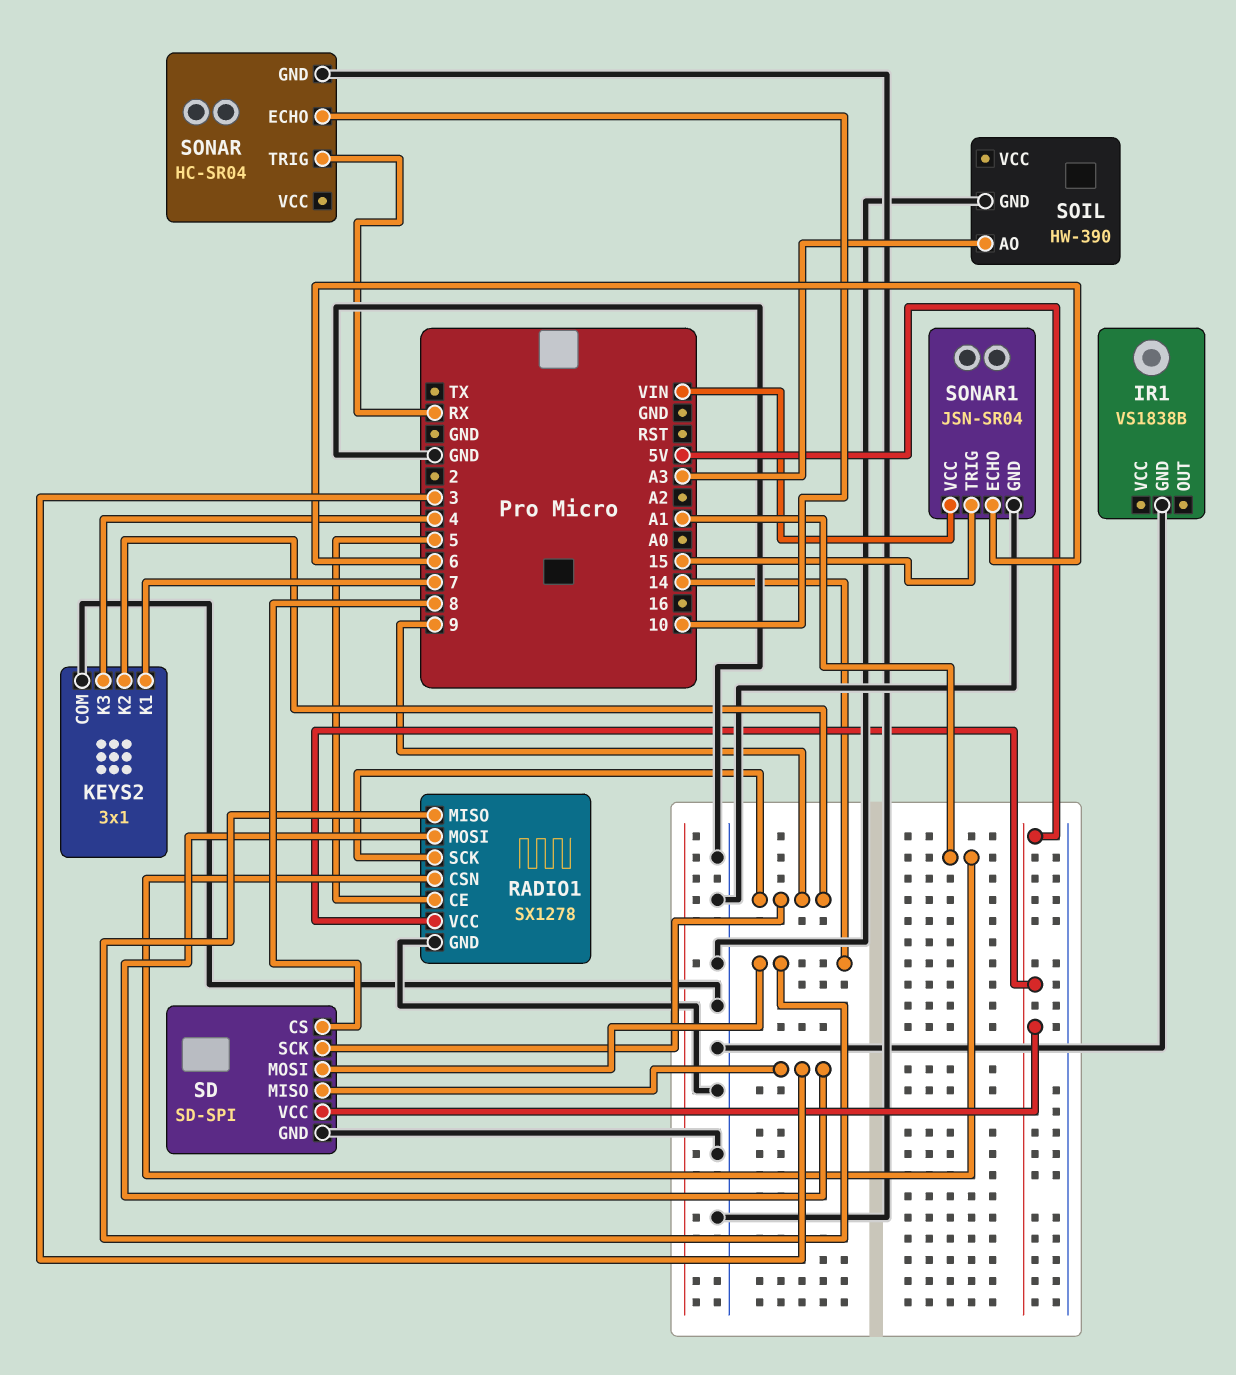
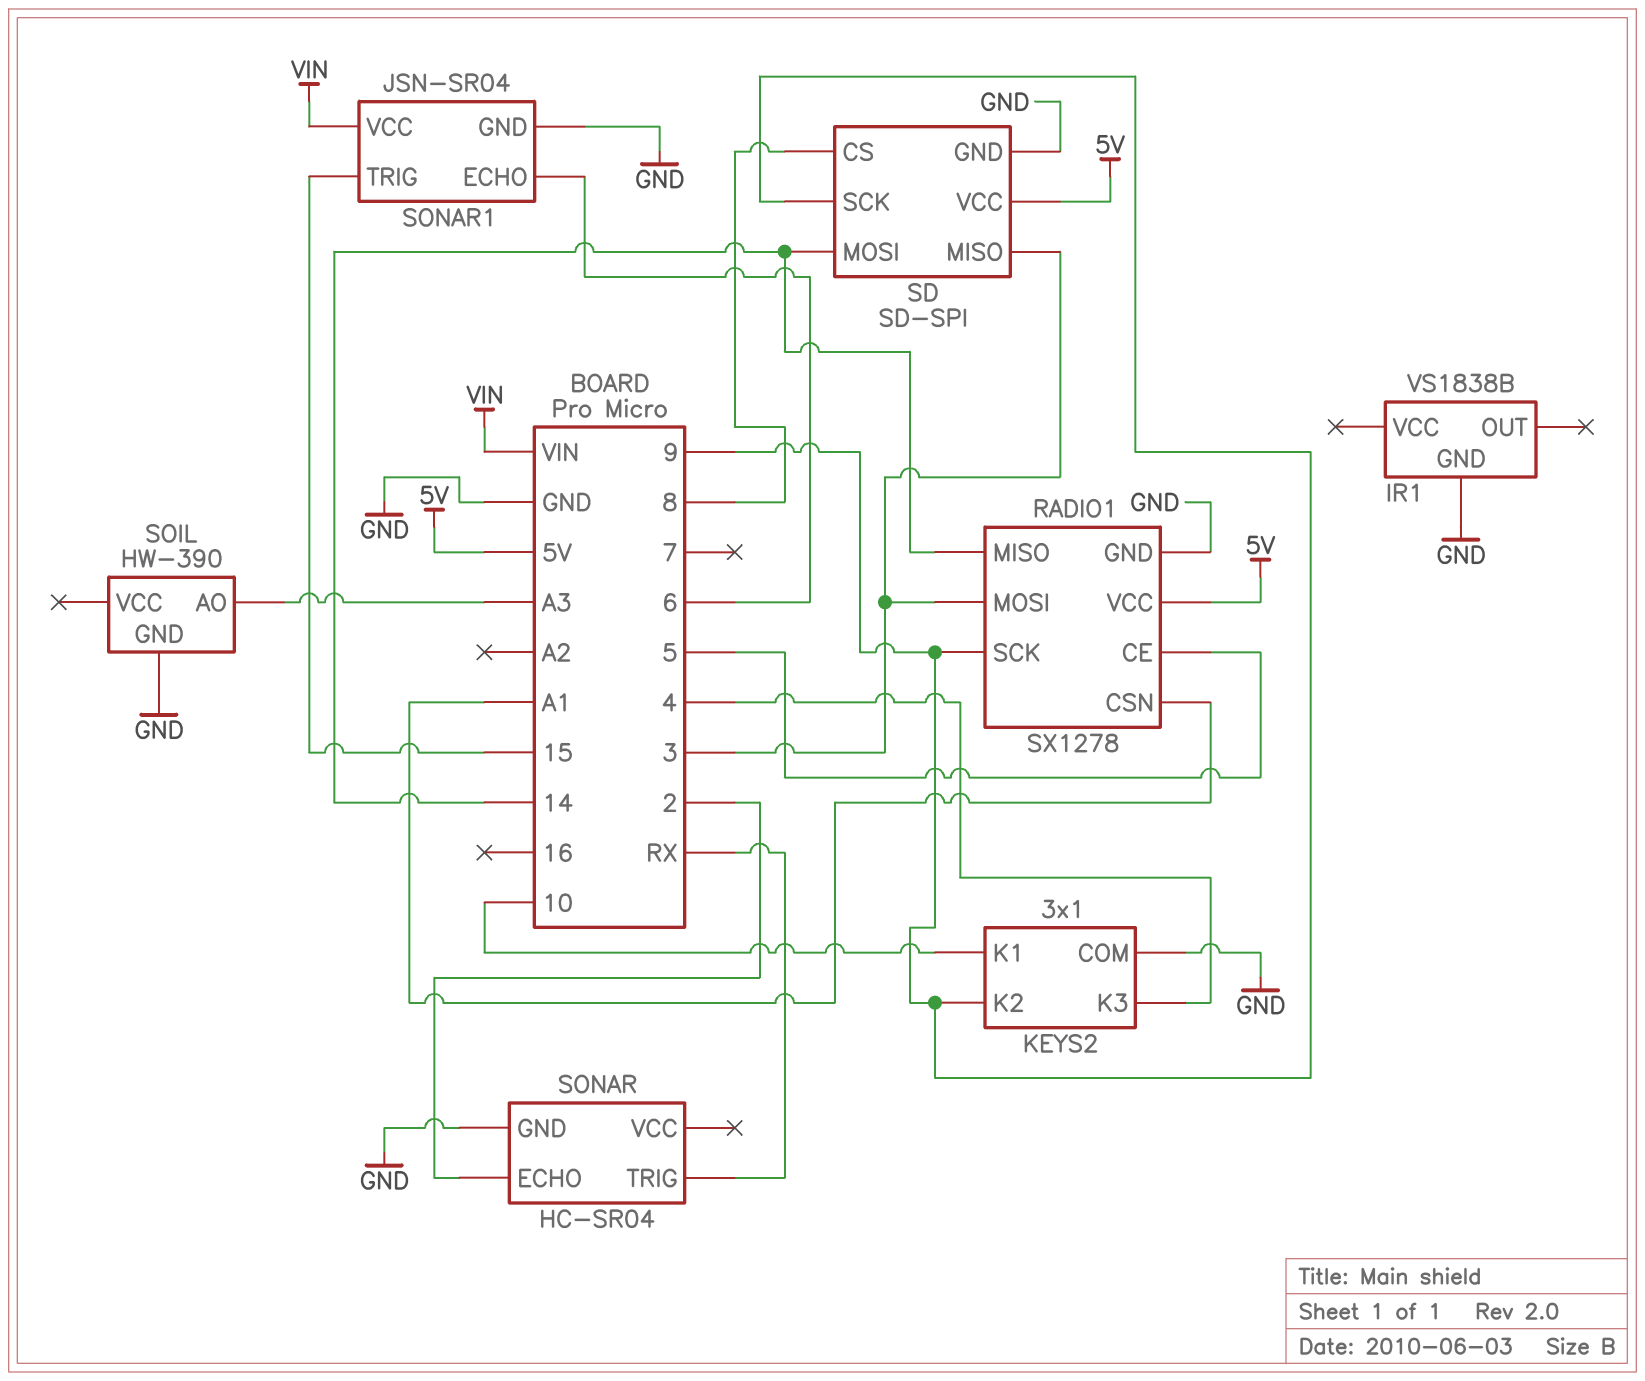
KEYS2 pin K1: 7 -> 10
SONAR pin ECHO: 10 -> 2

